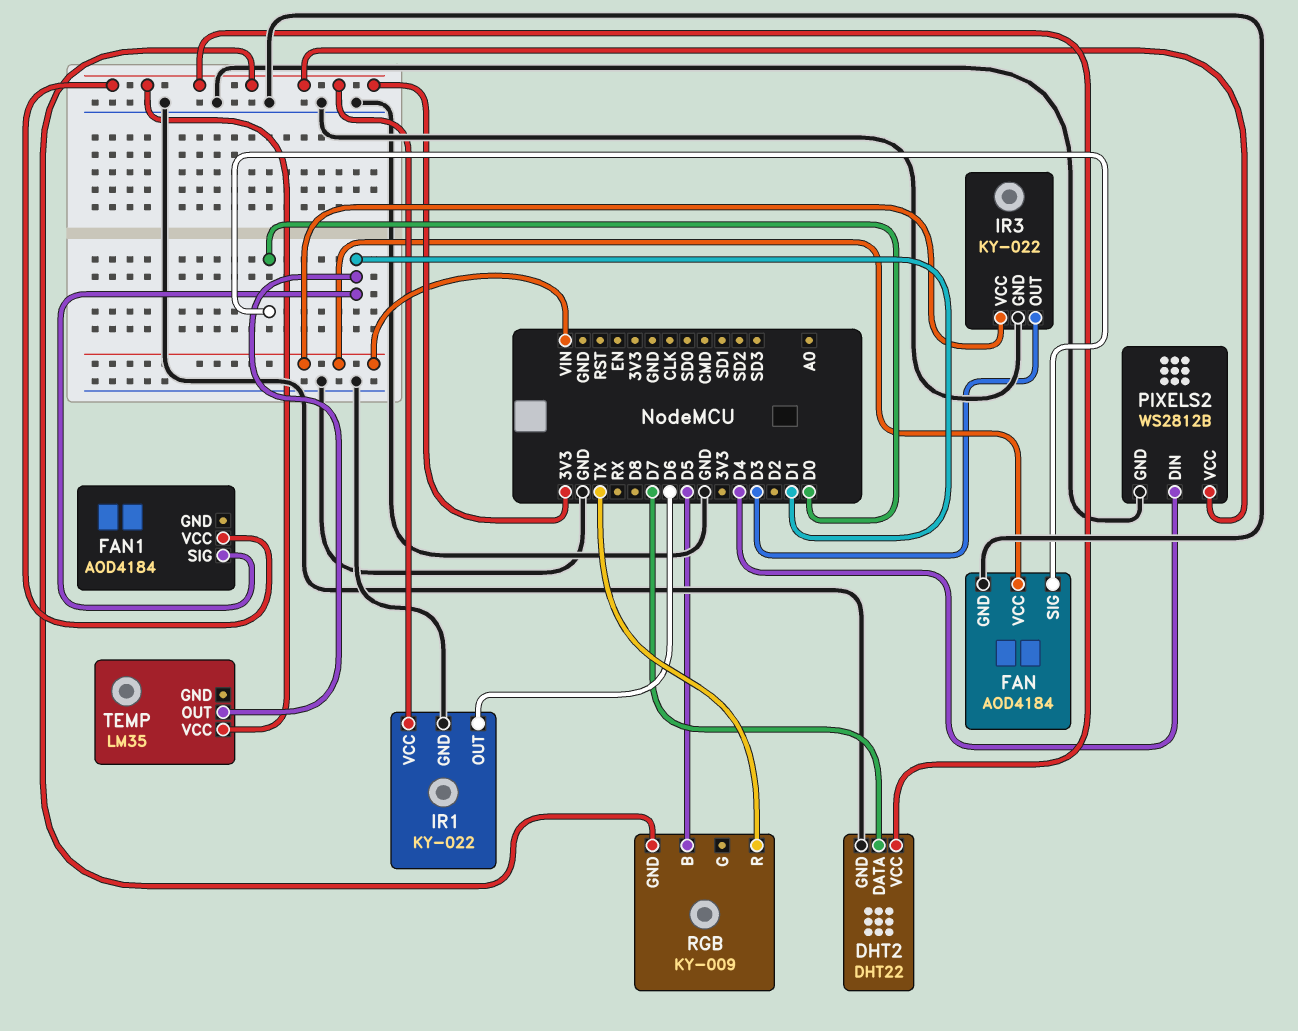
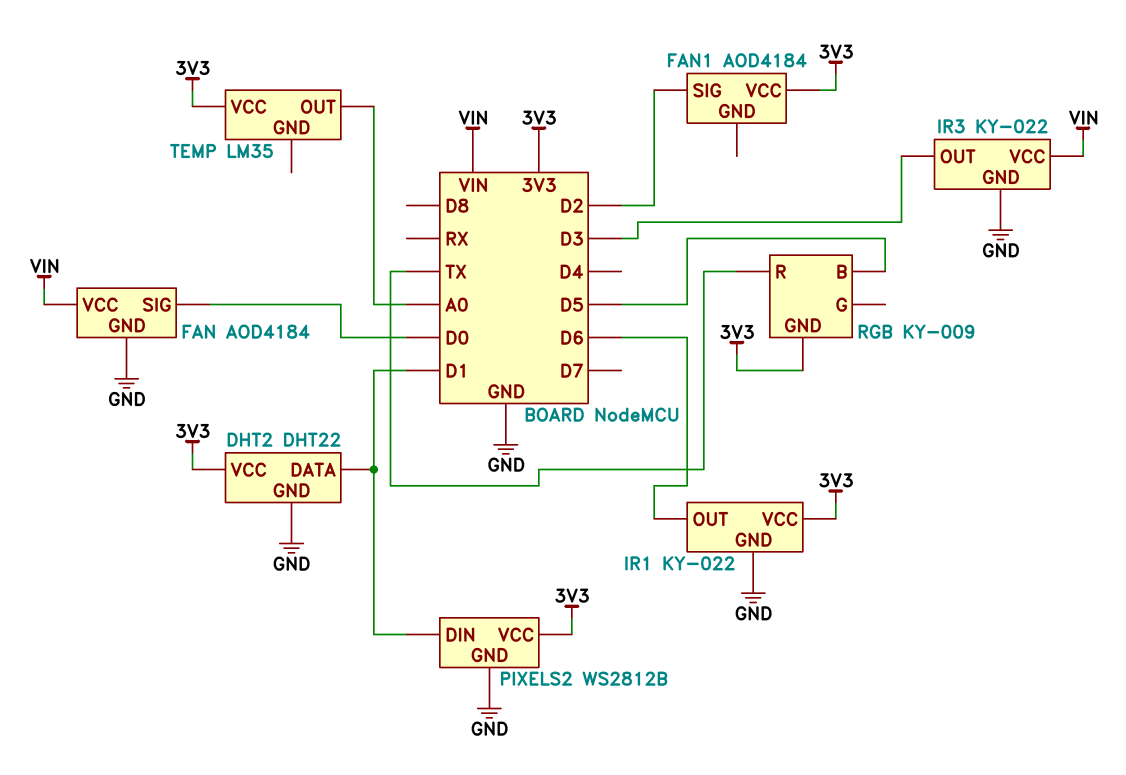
DHT2 pin DATA: D7 -> D1
FAN1 pin SIG: D1 -> D2
PIXELS2 pin DIN: D4 -> D1
TEMP pin OUT: D1 -> A0

